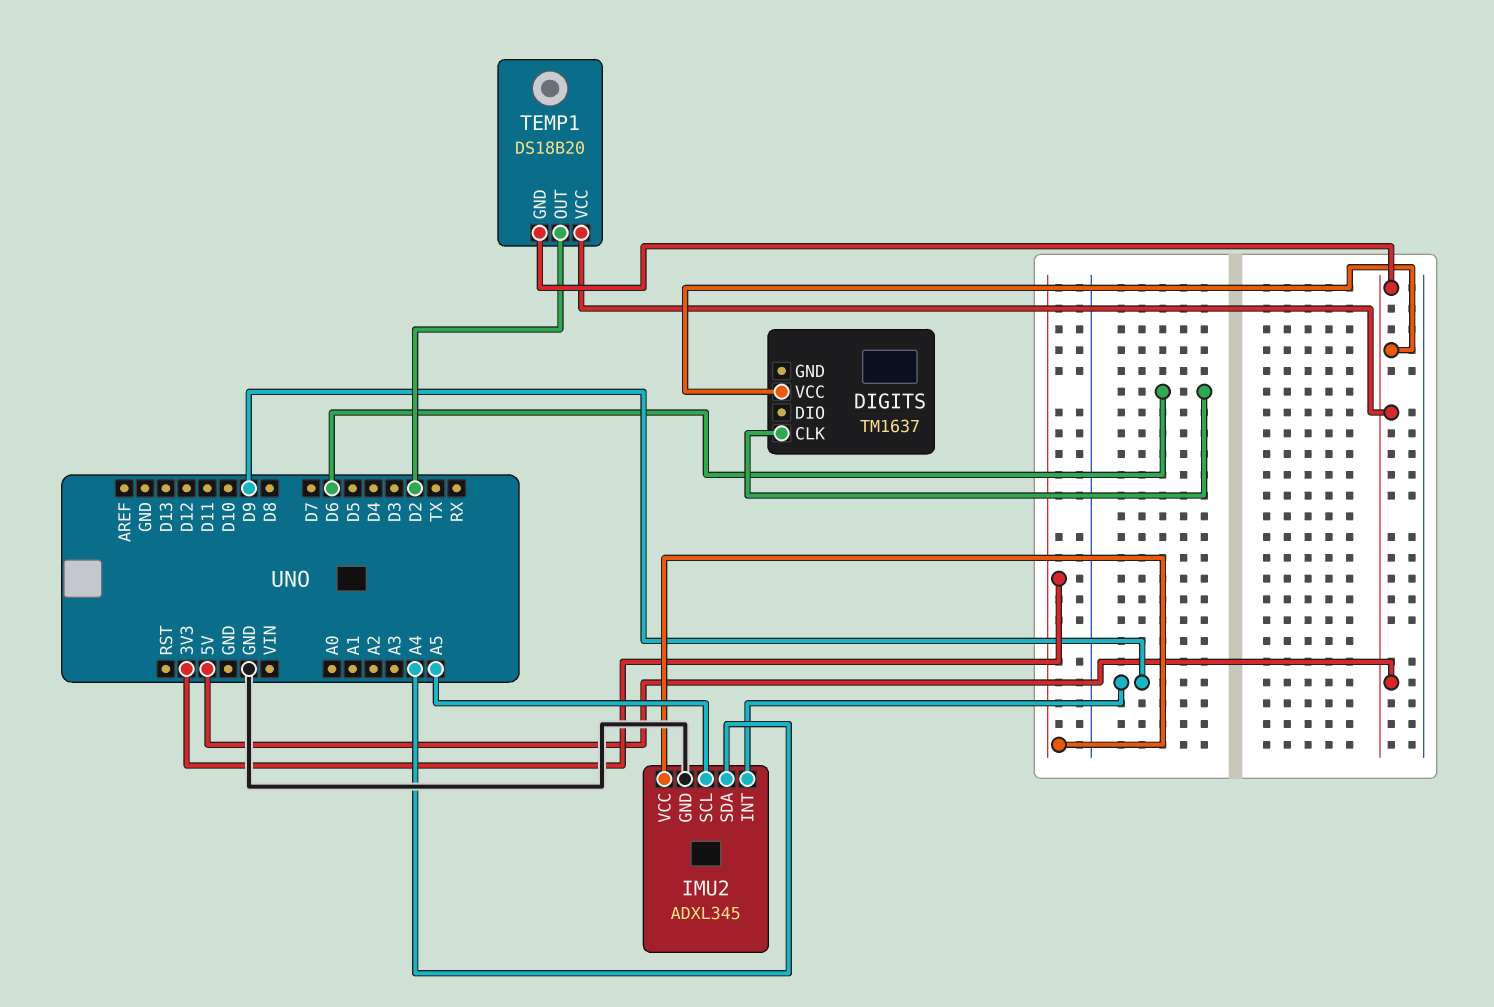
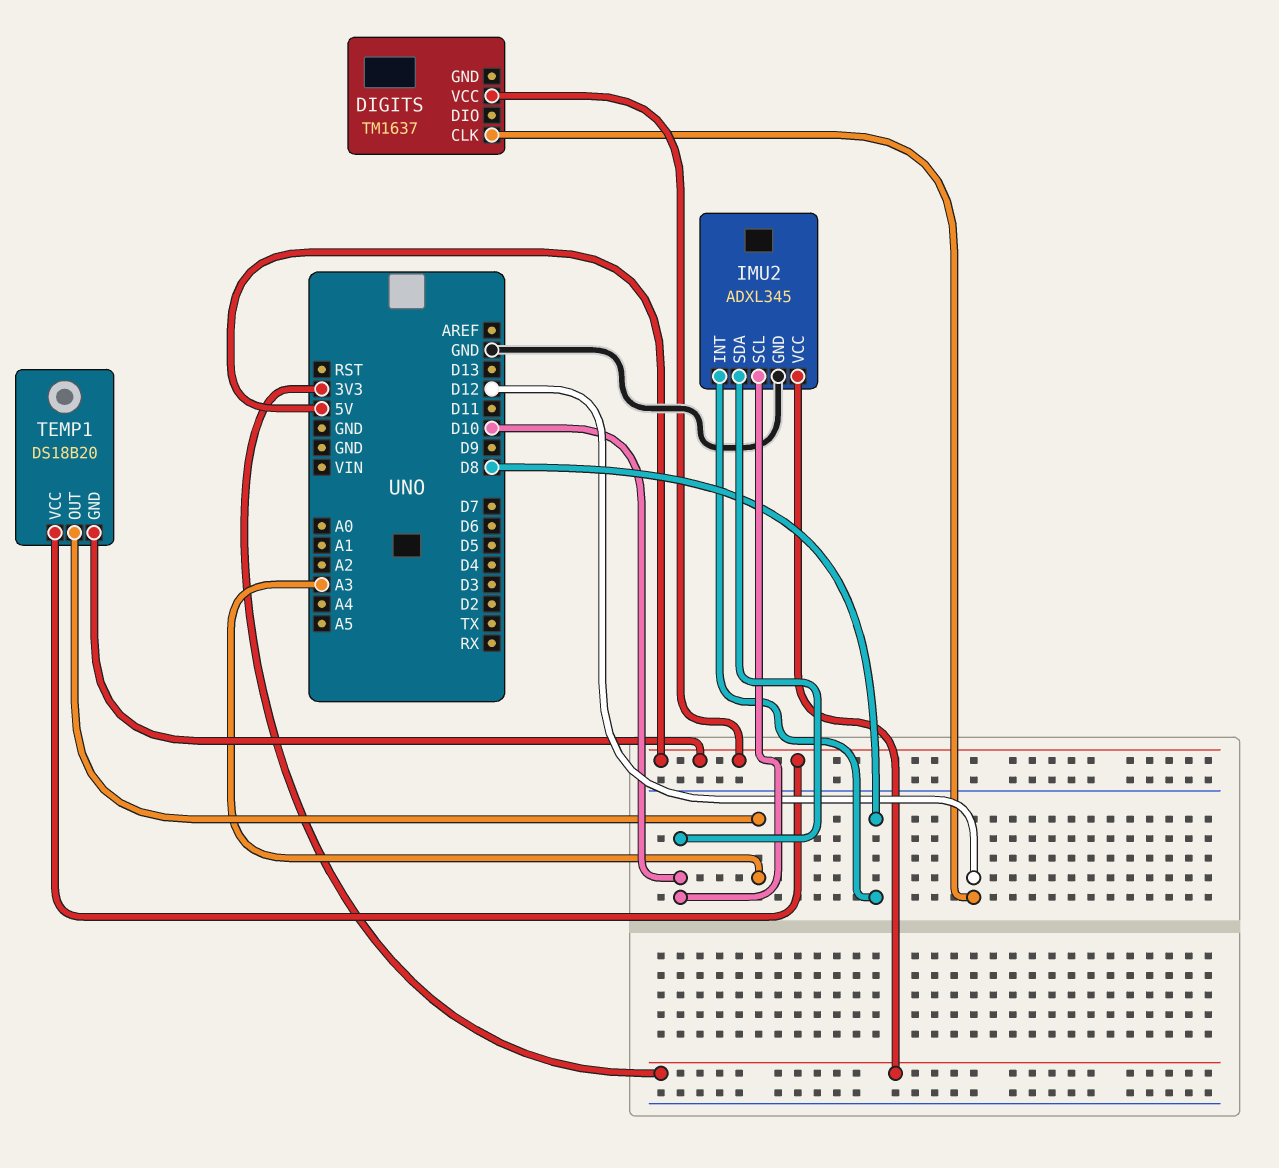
DIGITS pin CLK: D6 -> D12
IMU2 pin INT: D9 -> D8
IMU2 pin SCL: A5 -> D10
IMU2 pin SDA: A4 -> D10
TEMP1 pin OUT: D2 -> A3

